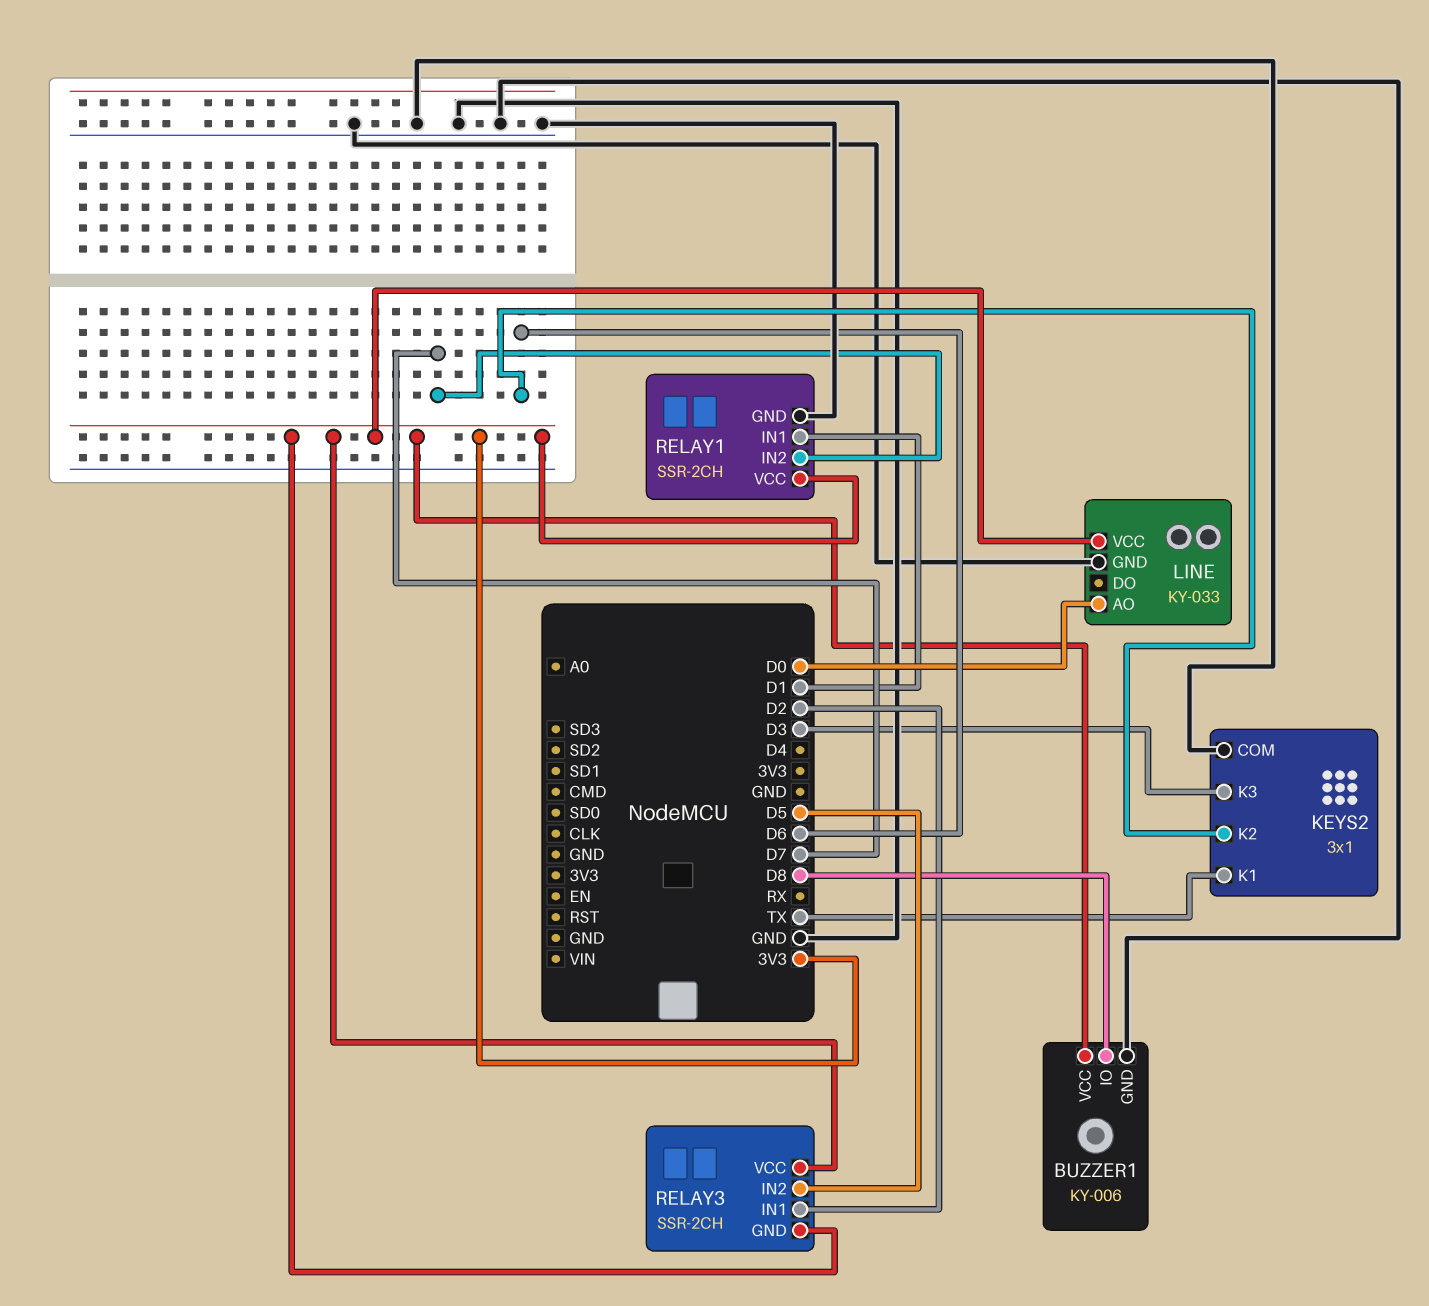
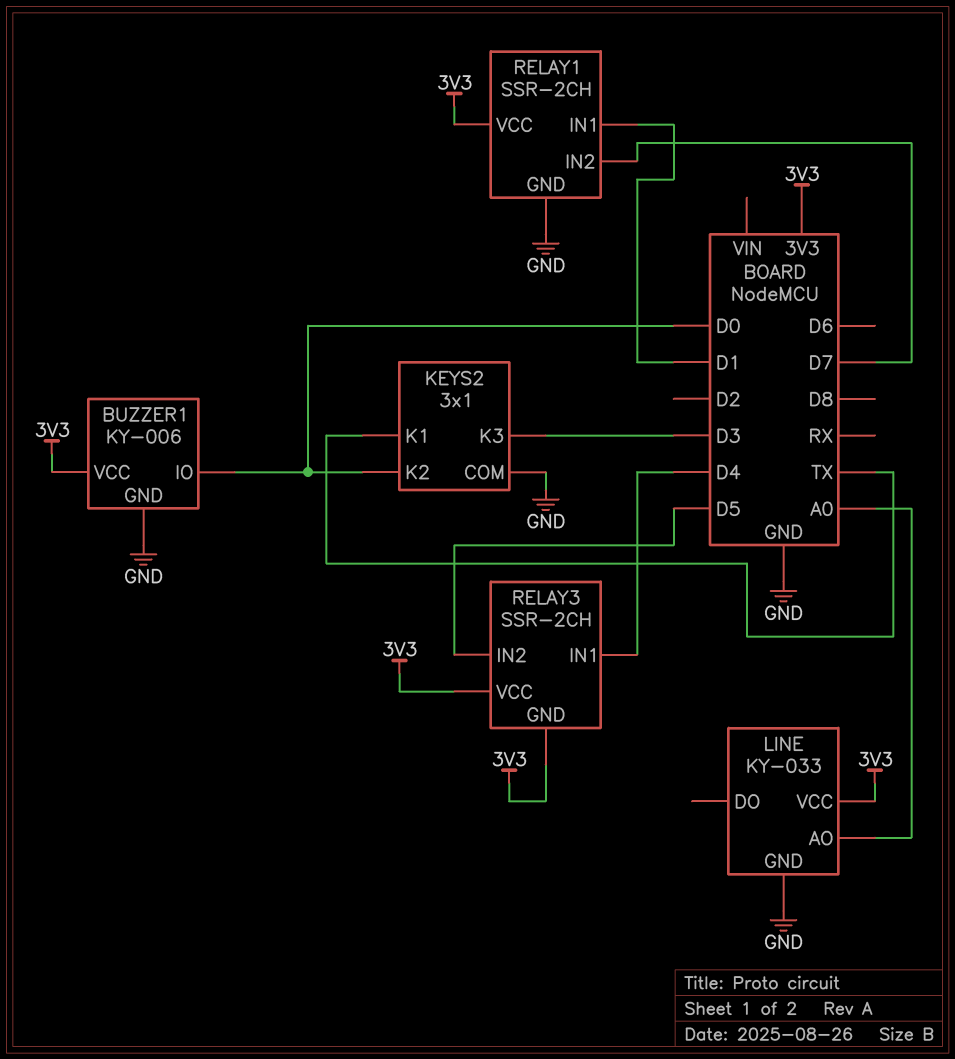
BUZZER1 pin IO: D8 -> D0
KEYS2 pin K2: D6 -> D0
LINE pin AO: D0 -> A0
RELAY3 pin IN1: D2 -> D4

